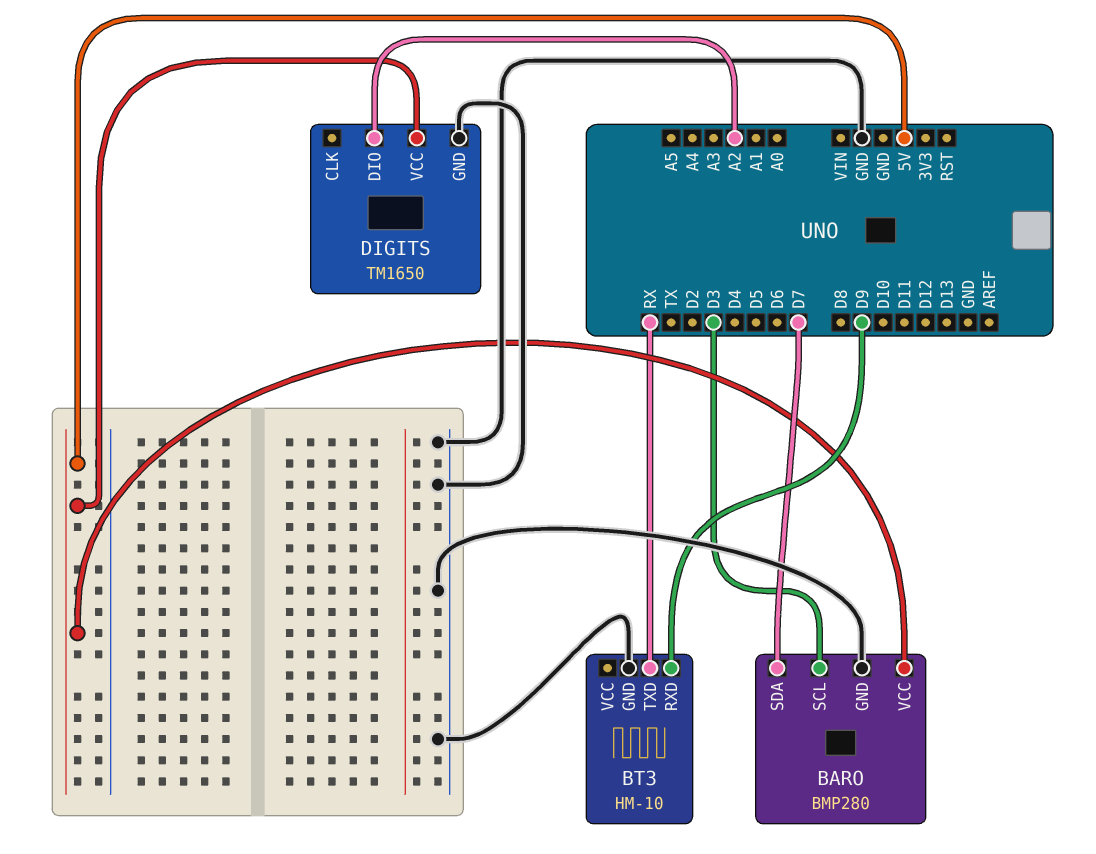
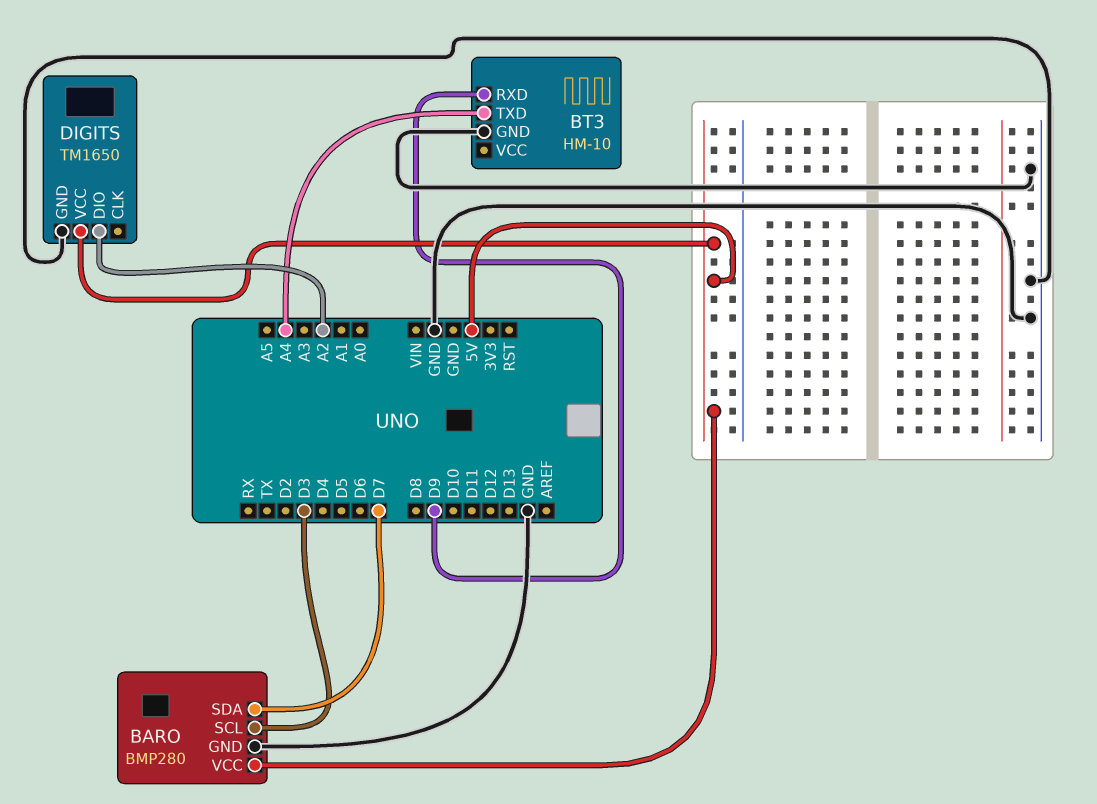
BT3 pin TXD: RX -> A4

